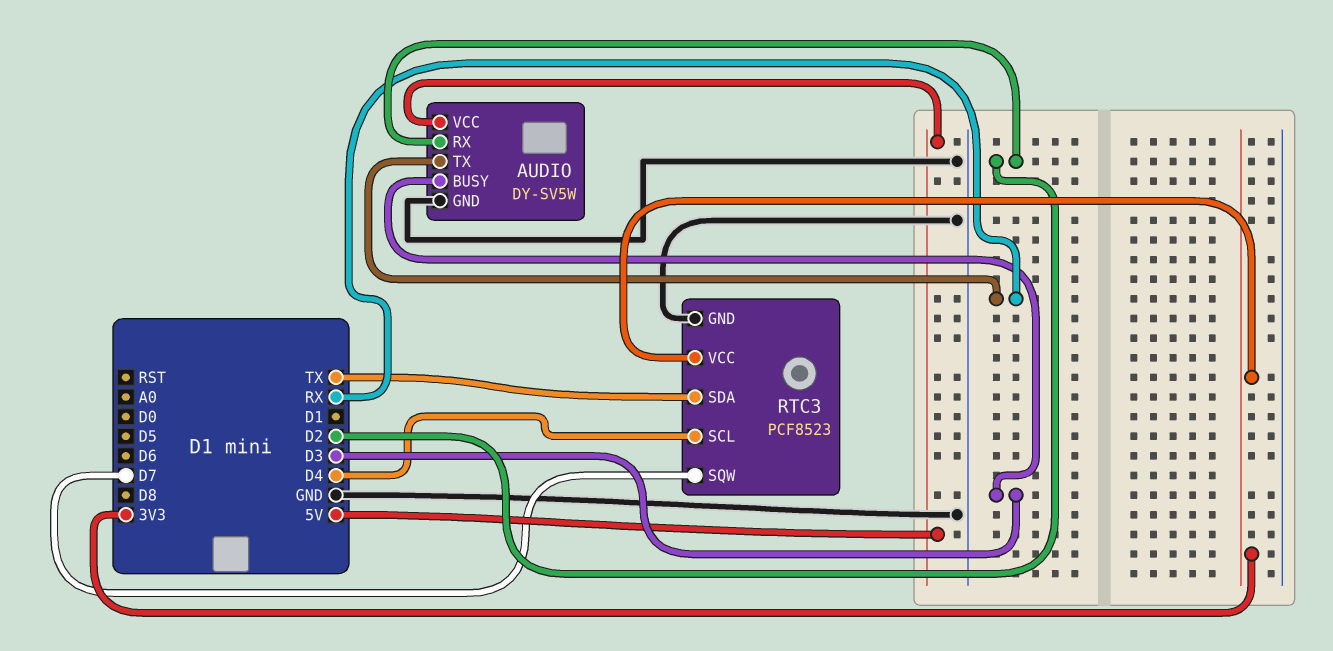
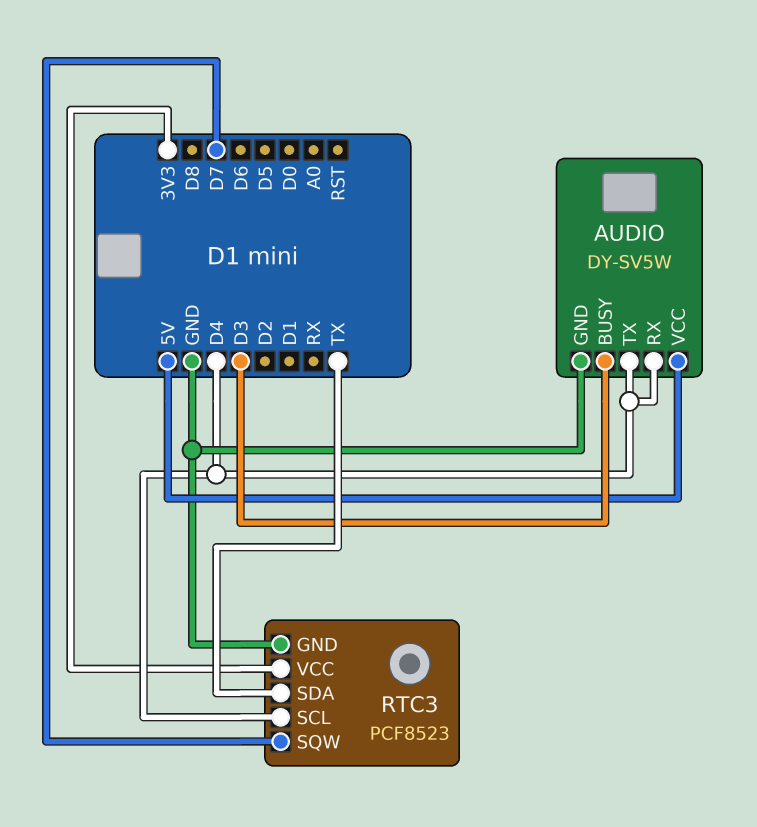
AUDIO pin RX: D2 -> D4
AUDIO pin TX: RX -> D4

